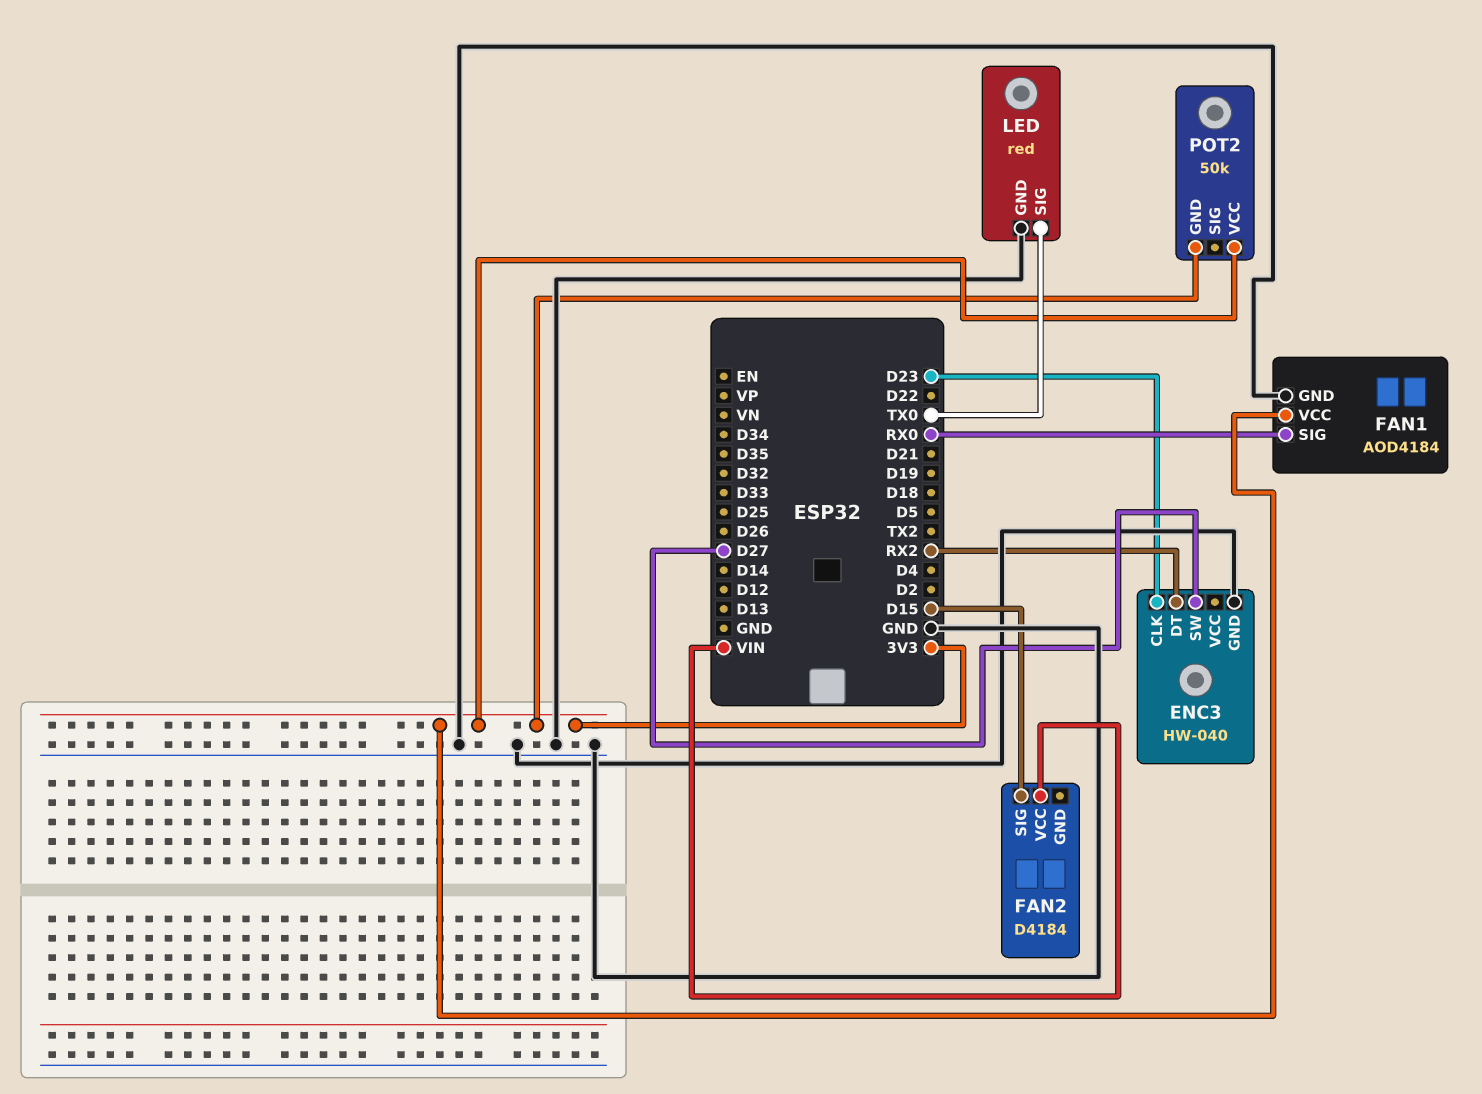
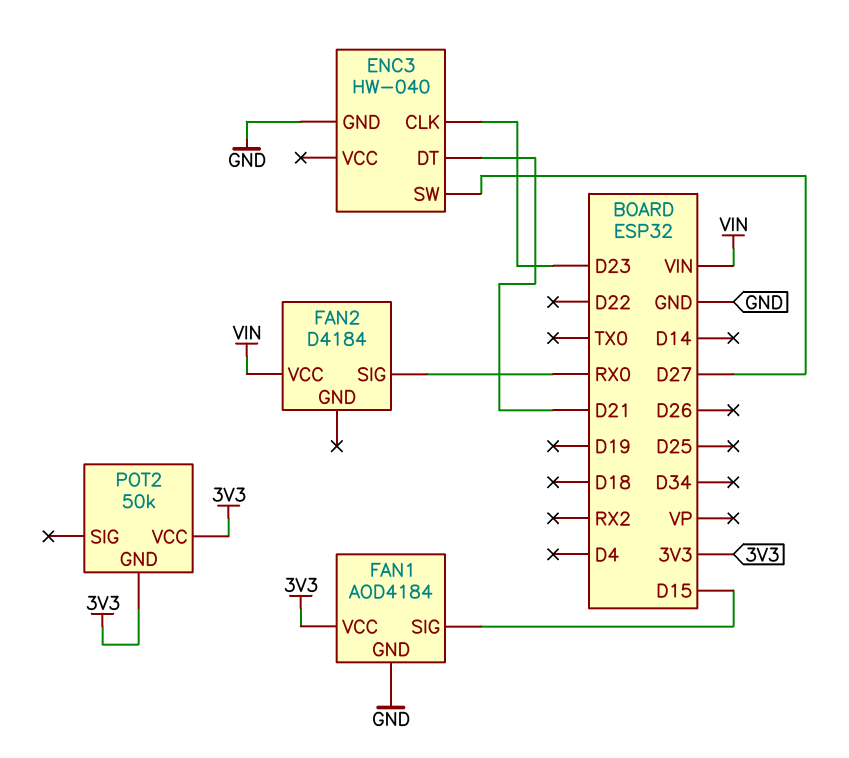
ENC3 pin DT: RX2 -> D21
FAN1 pin SIG: RX0 -> D15
FAN2 pin SIG: D15 -> RX0
LED: red -> none
LED pin GND: GND -> none
LED pin SIG: TX0 -> none

